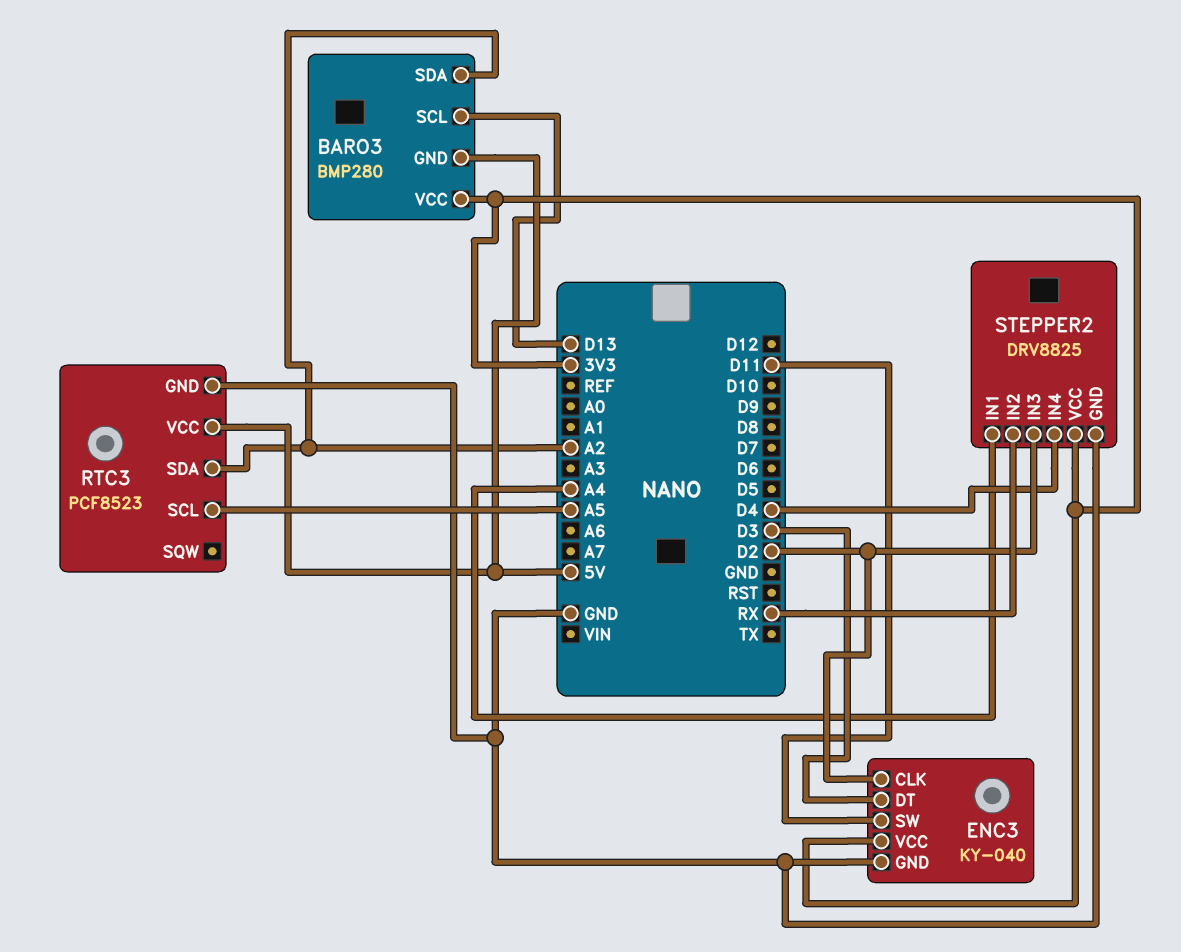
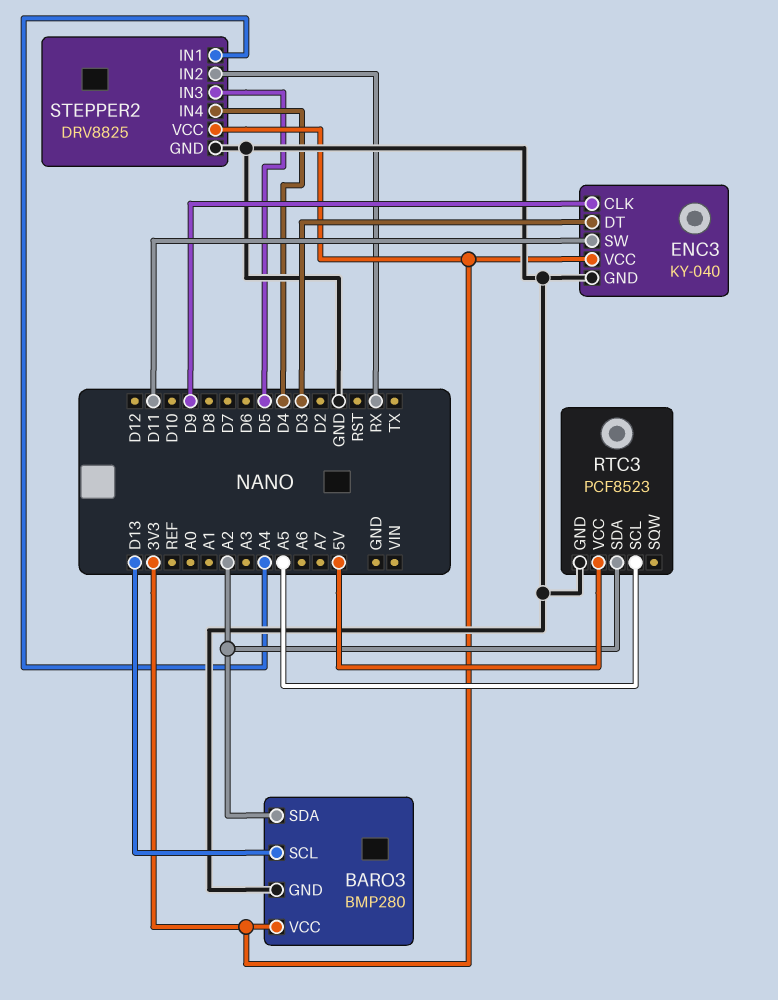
BARO3 pin GND: 5V -> GND
ENC3 pin CLK: D2 -> D9
STEPPER2 pin IN3: D2 -> D5

